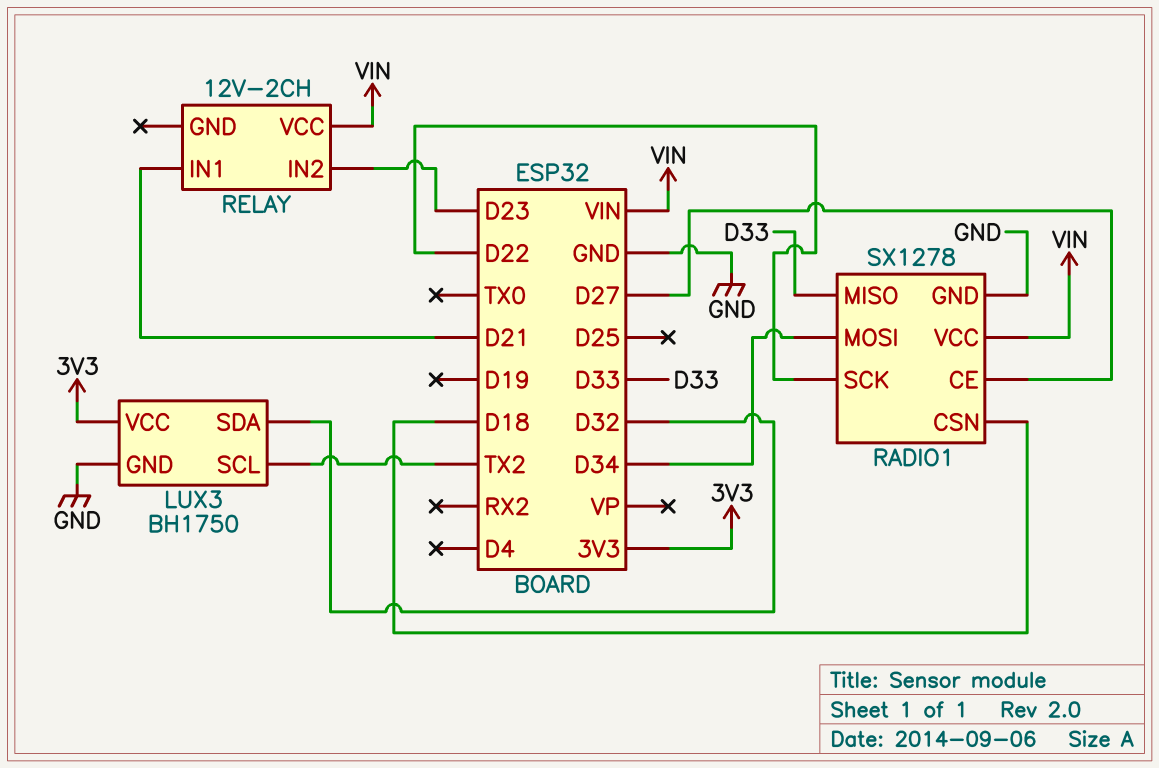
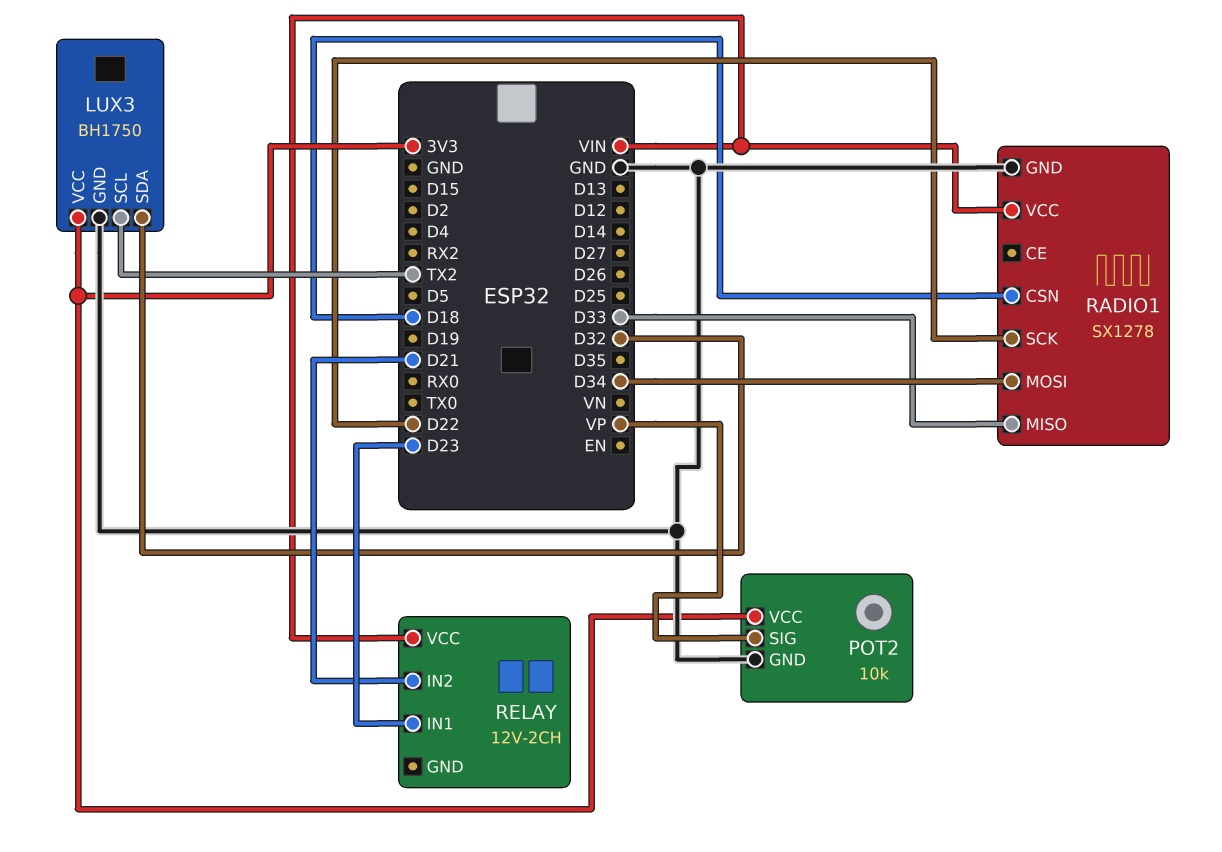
POT2: none -> 10k
POT2 pin GND: none -> GND
POT2 pin SIG: none -> VP
POT2 pin VCC: none -> 3V3
RADIO1 pin CE: D27 -> none
RELAY pin IN1: D21 -> D23
RELAY pin IN2: D23 -> D21

